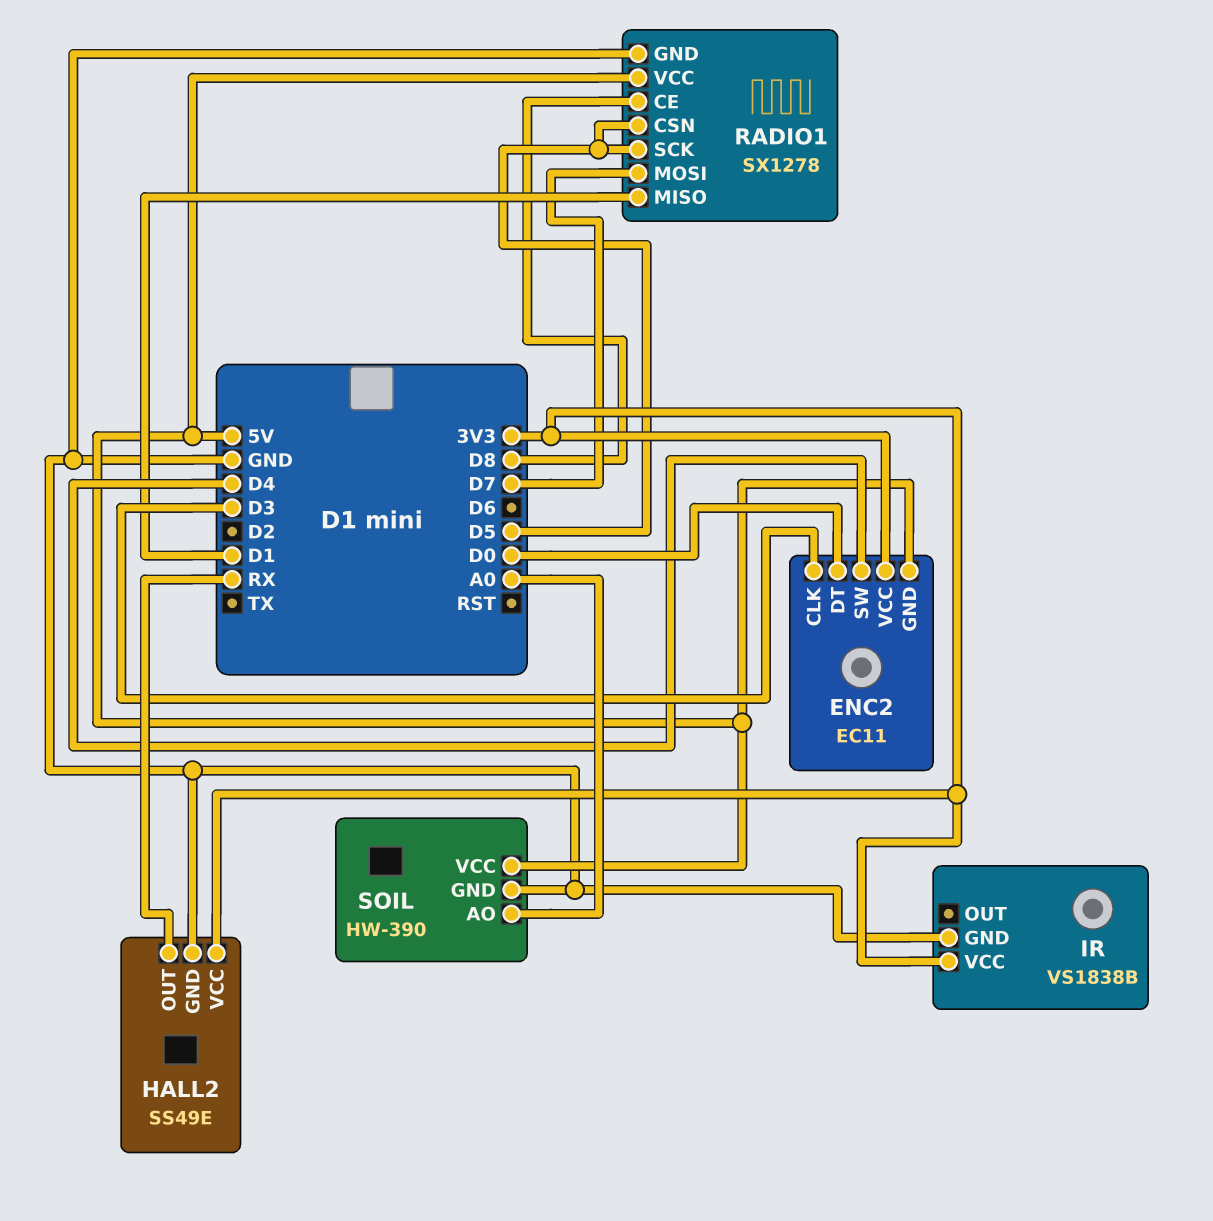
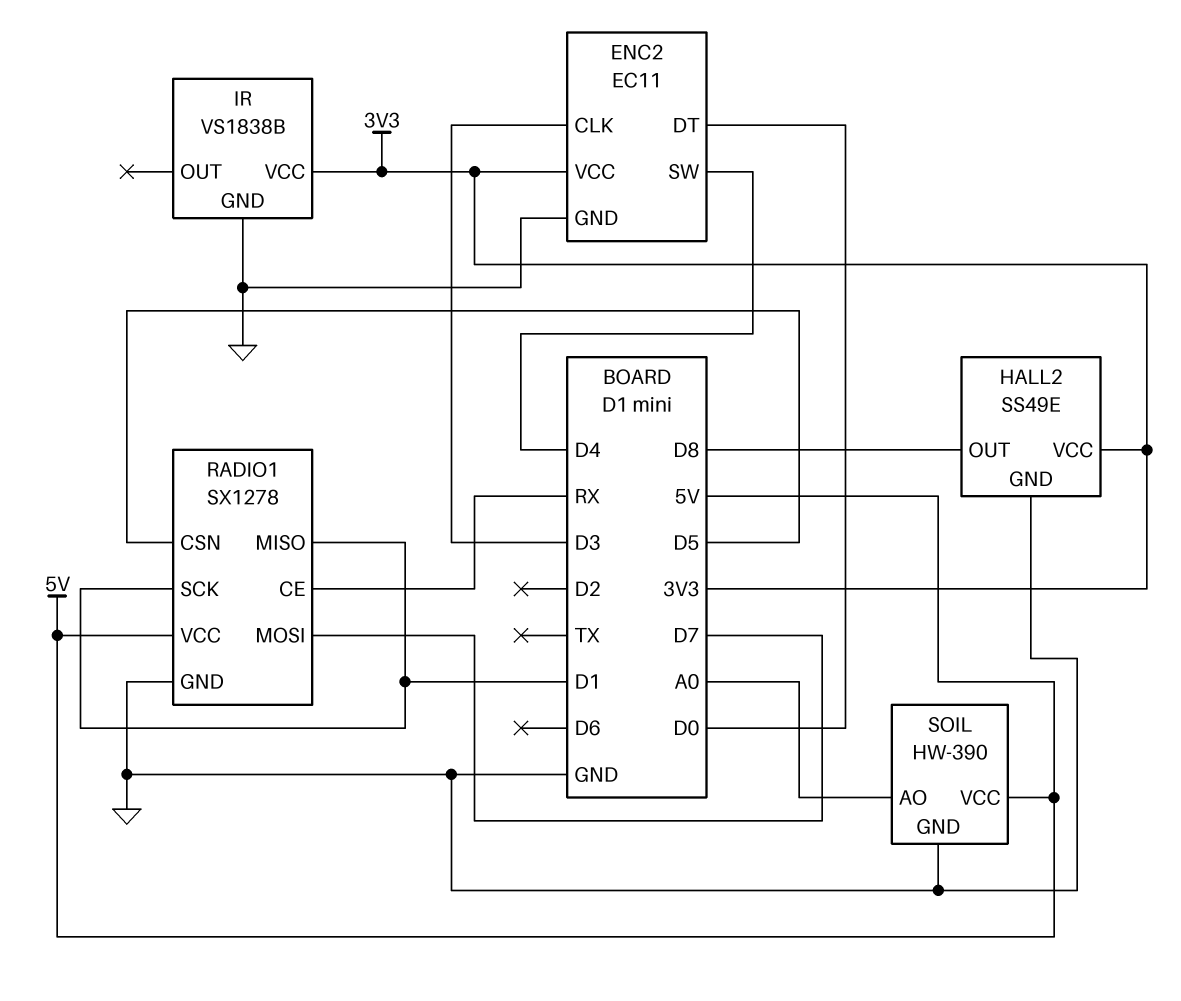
ENC2 pin GND: 5V -> GND
HALL2 pin OUT: RX -> D8
RADIO1 pin CE: D8 -> RX
RADIO1 pin SCK: D5 -> D1

